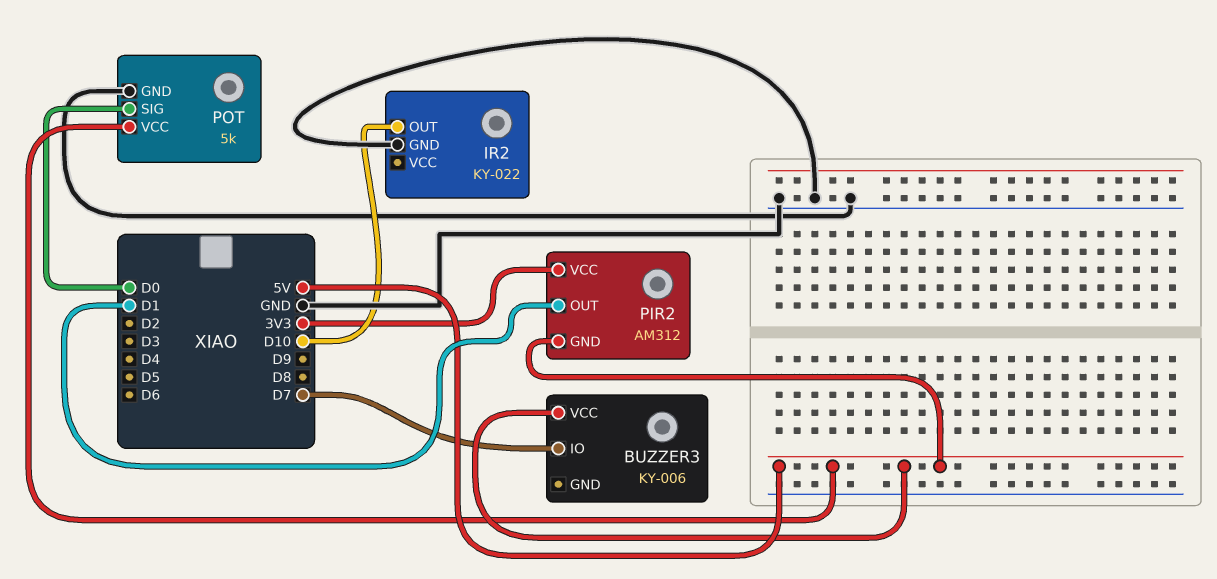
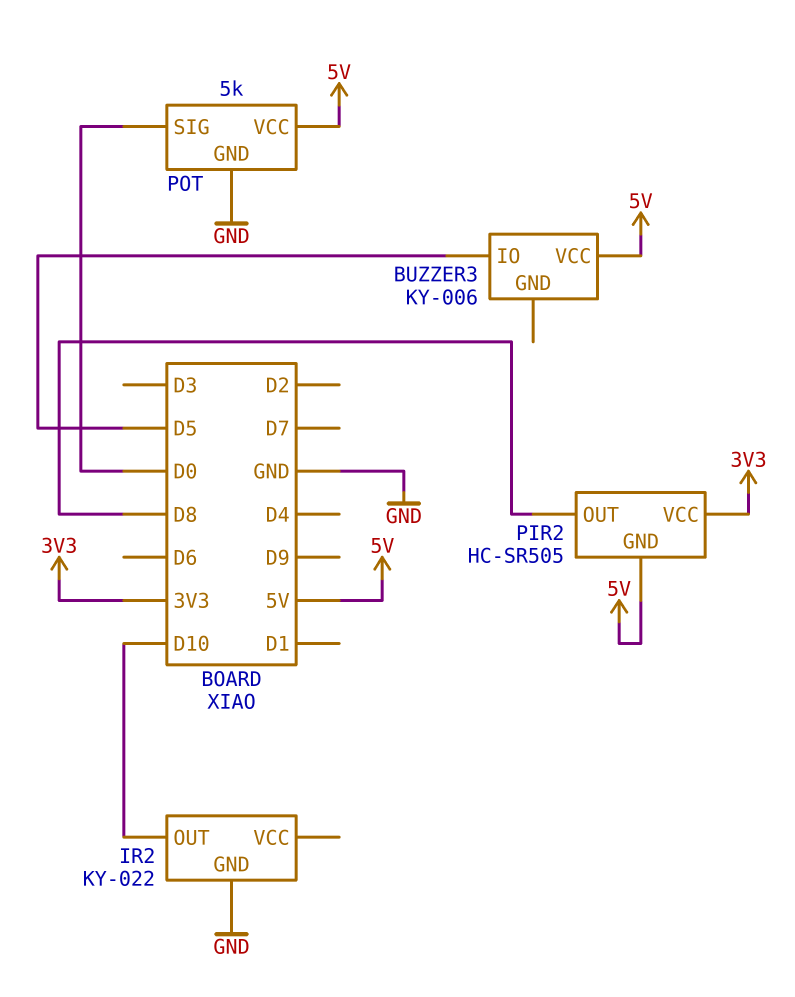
BUZZER3 pin IO: D7 -> D5
PIR2: AM312 -> HC-SR505
PIR2 pin OUT: D1 -> D8

